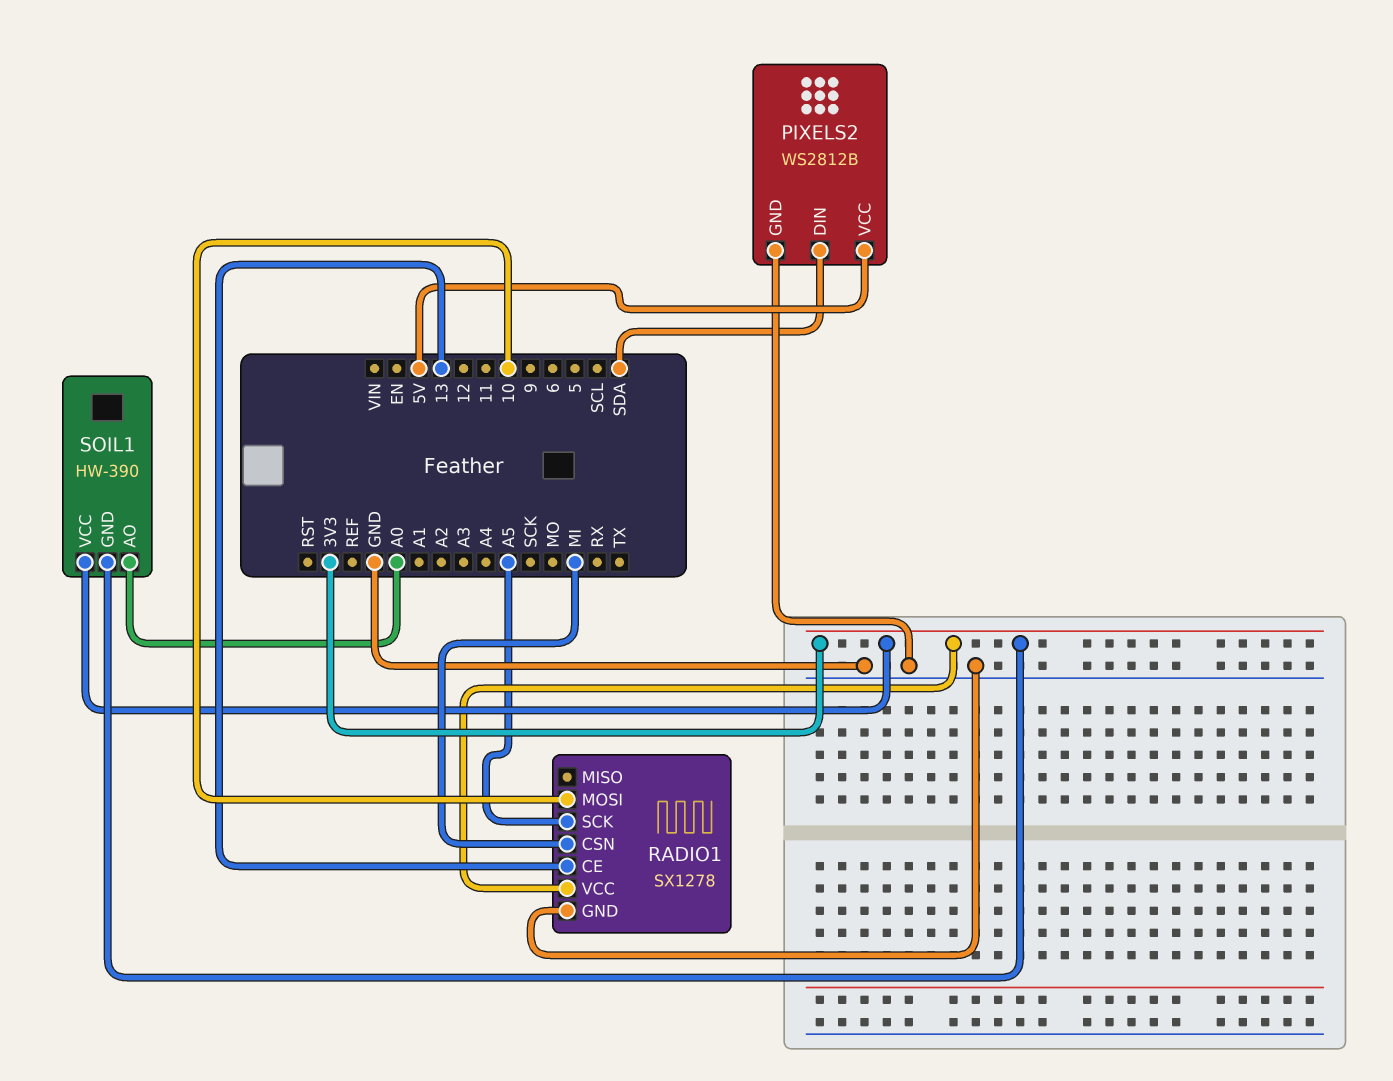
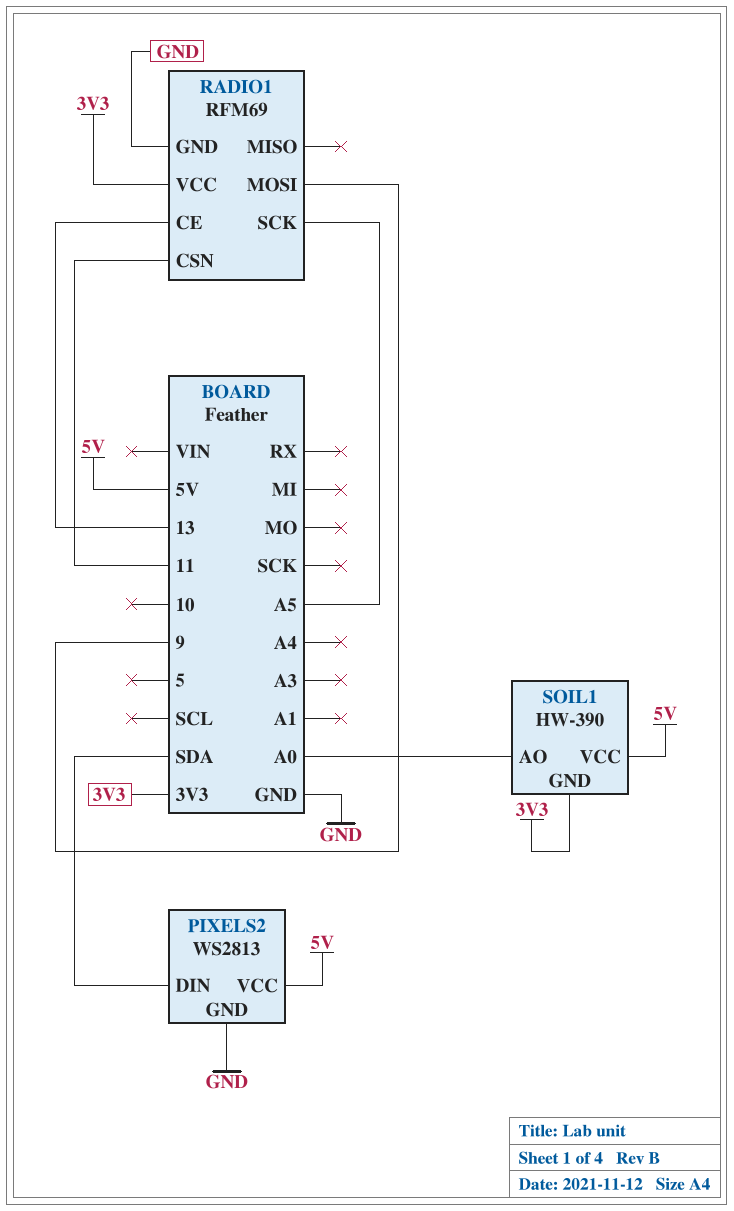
PIXELS2: WS2812B -> WS2813
RADIO1: SX1278 -> RFM69
RADIO1 pin CSN: MI -> 11
RADIO1 pin MOSI: 10 -> 9
SOIL1 pin VCC: 3V3 -> 5V

